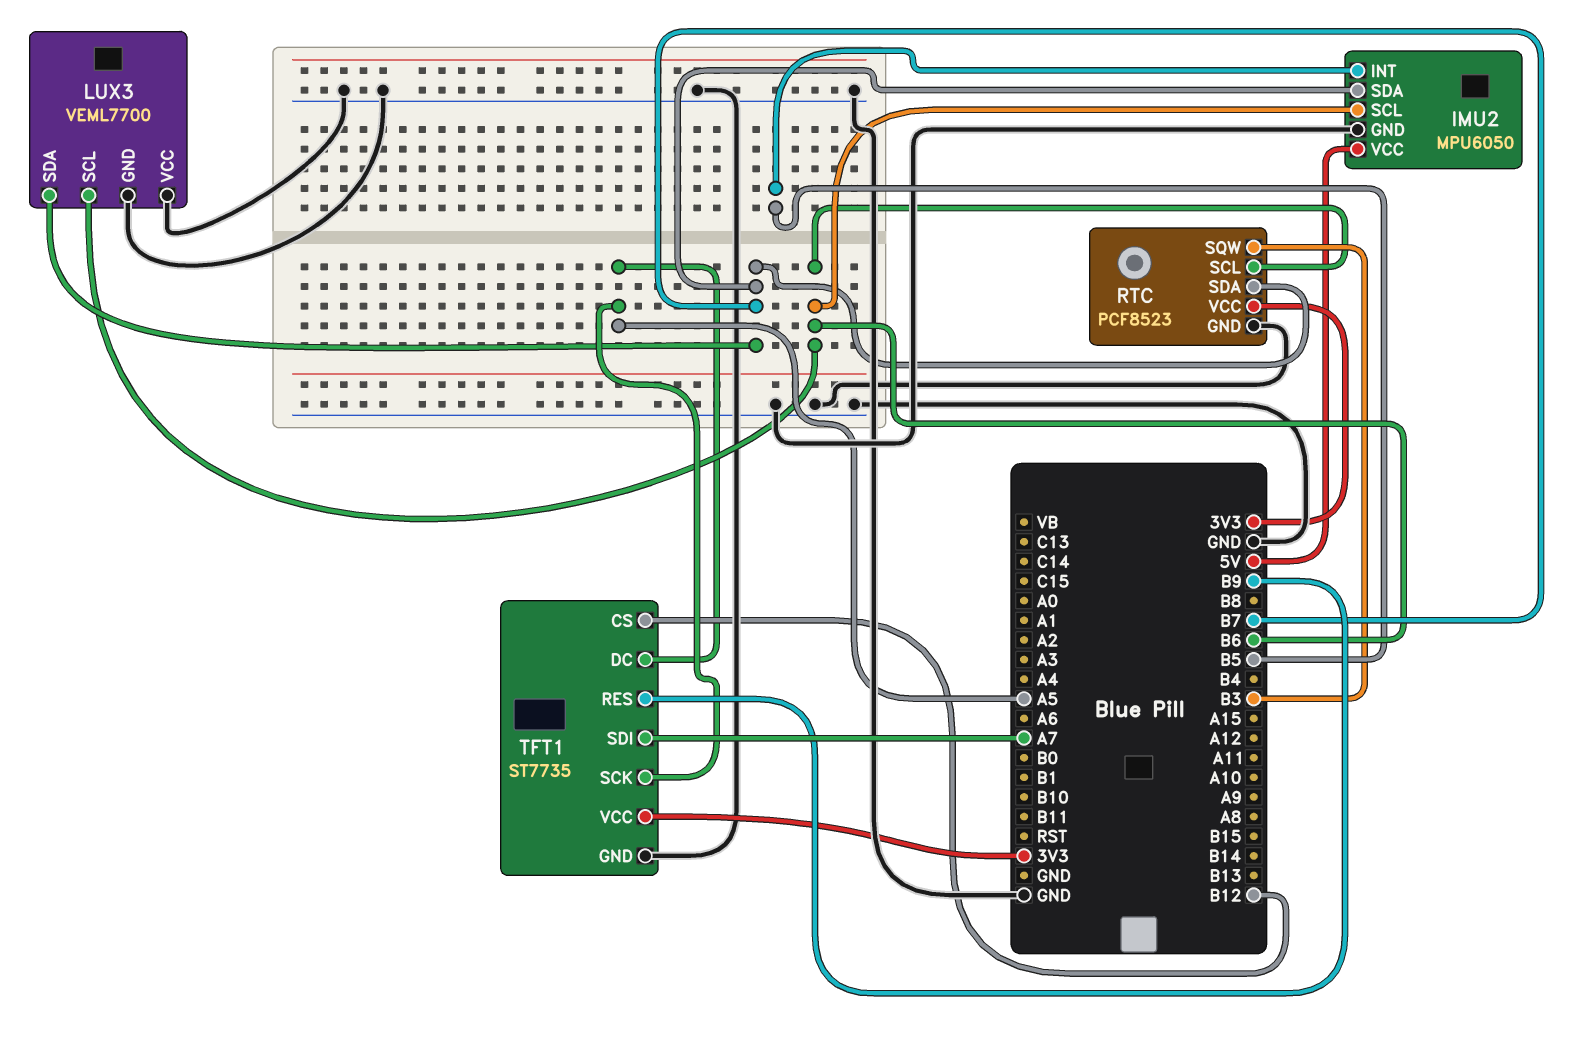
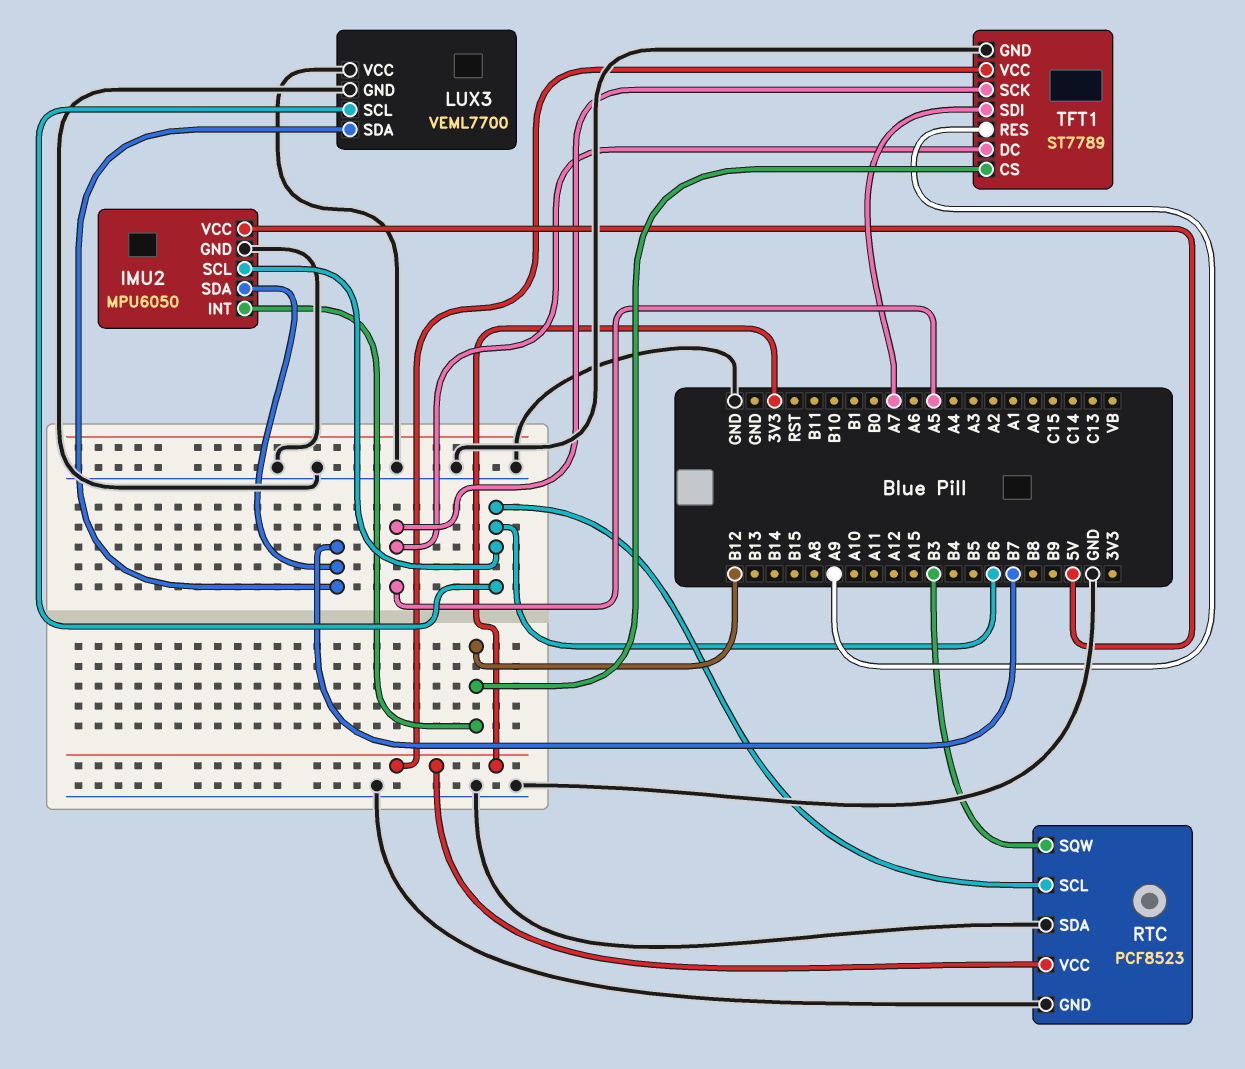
IMU2 pin INT: B5 -> B12
RTC pin SDA: B7 -> GND
TFT1: ST7735 -> ST7789
TFT1 pin RES: B9 -> A9

